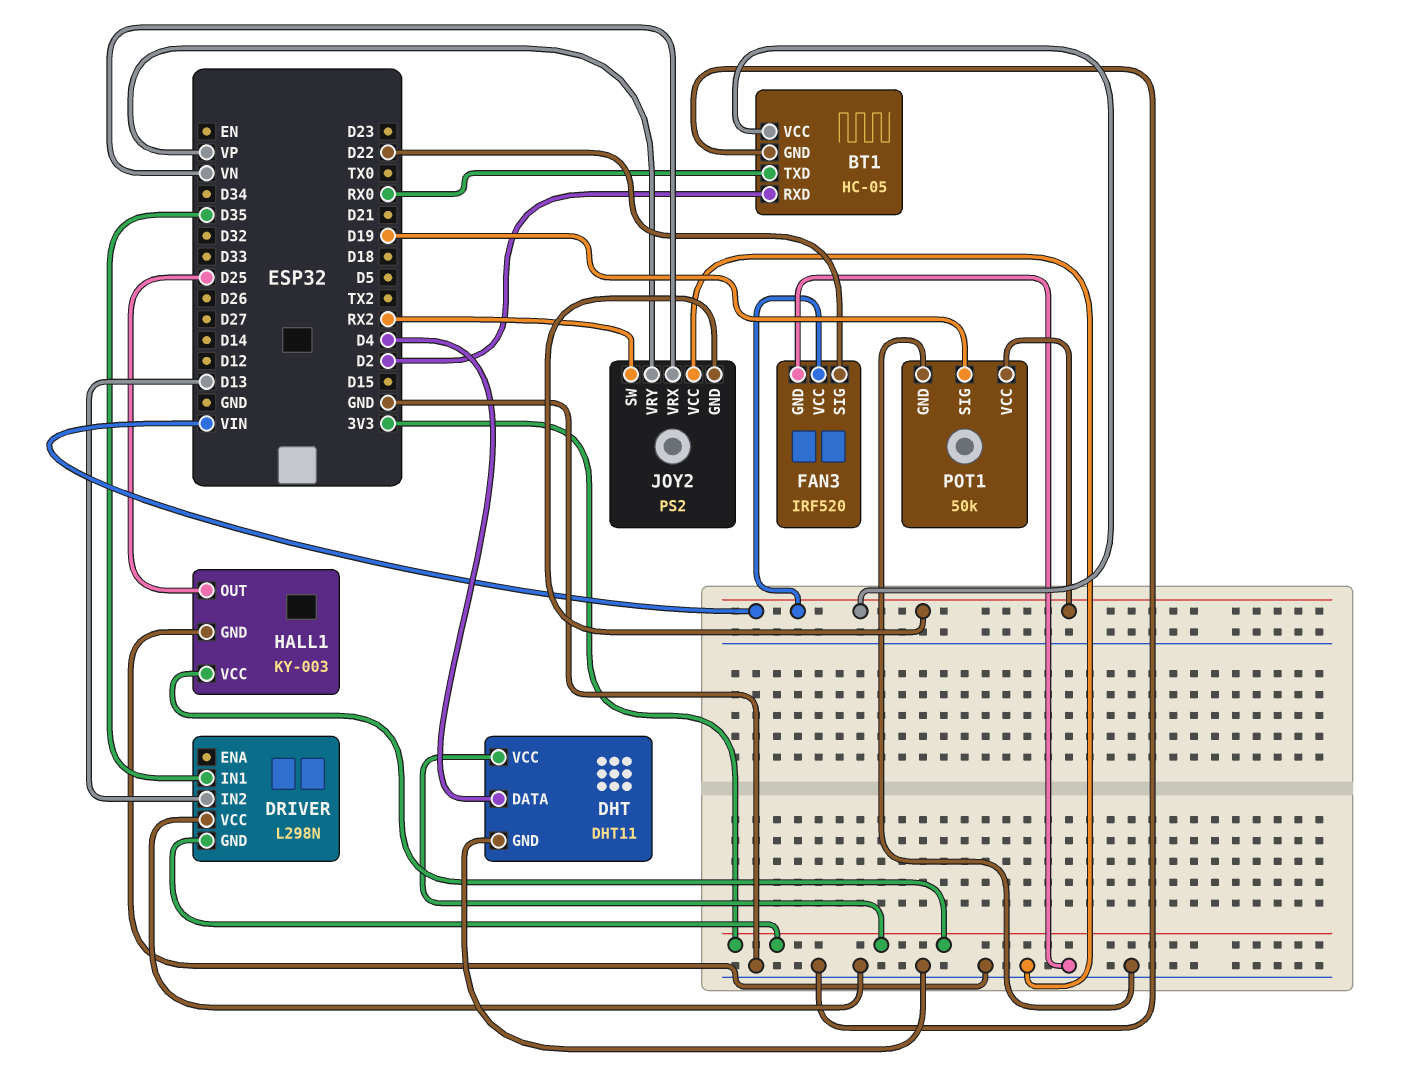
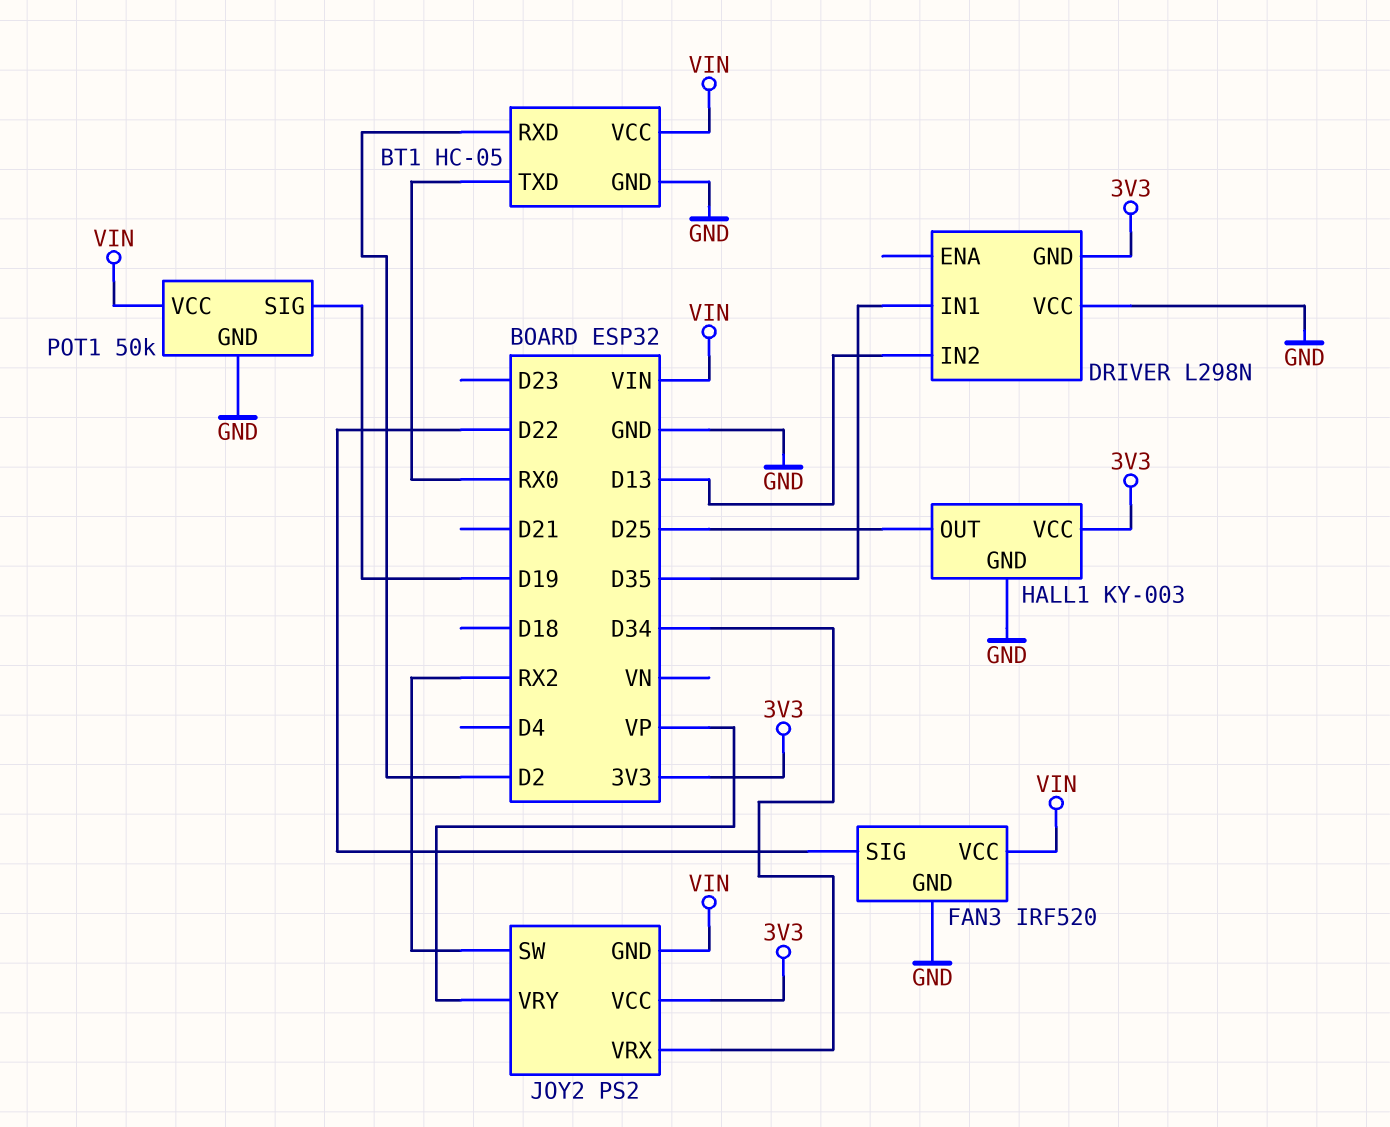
DHT: DHT11 -> none
DHT pin DATA: D4 -> none
DHT pin GND: GND -> none
DHT pin VCC: 3V3 -> none
JOY2 pin VCC: GND -> 3V3
JOY2 pin VRX: VN -> D34

